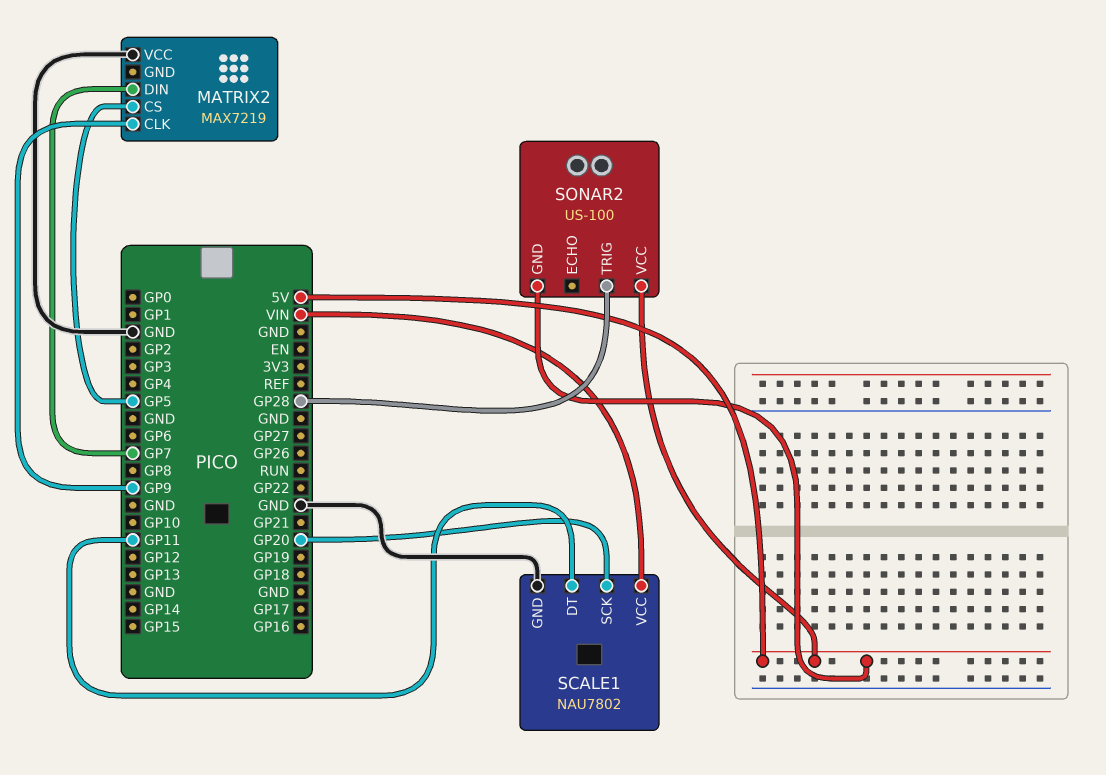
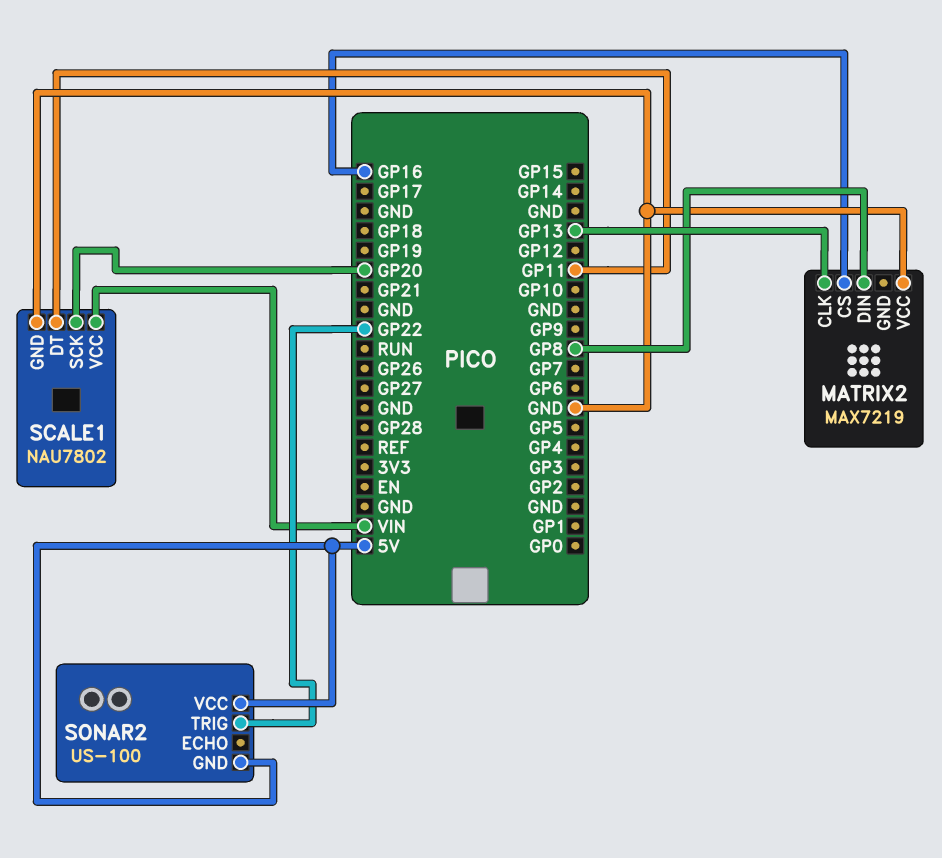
MATRIX2 pin CLK: GP9 -> GP13
MATRIX2 pin CS: GP5 -> GP16
MATRIX2 pin DIN: GP7 -> GP8
SONAR2 pin TRIG: GP28 -> GP22

